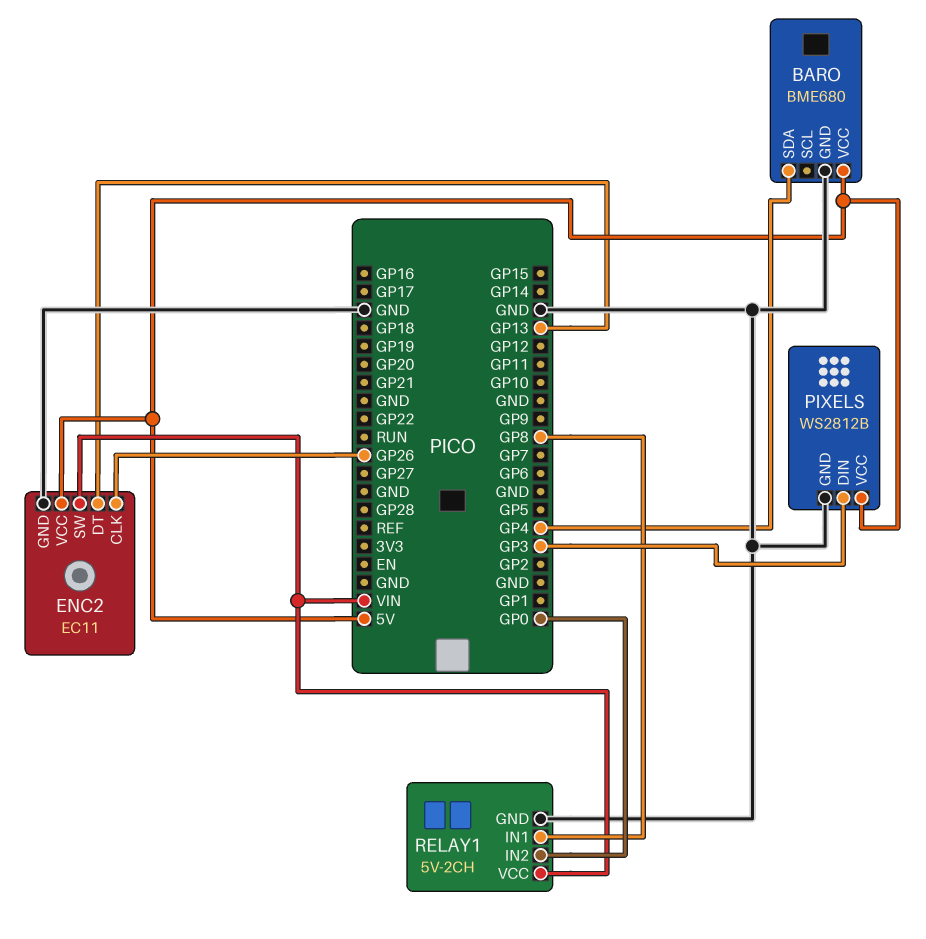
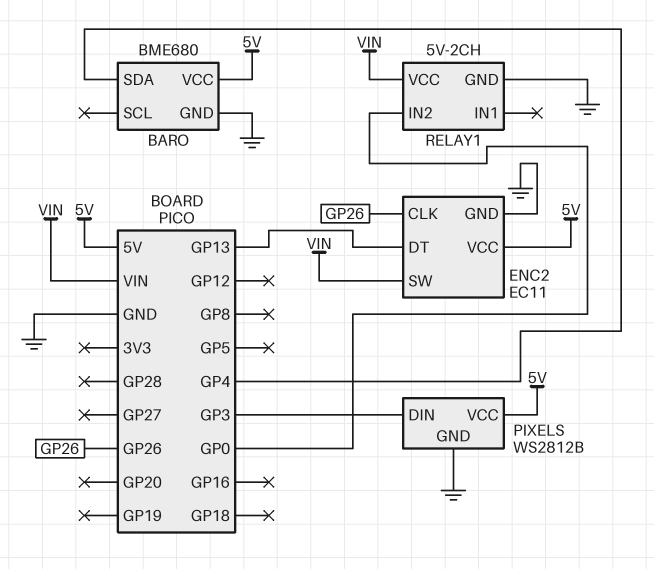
RELAY1 pin IN1: GP8 -> none

